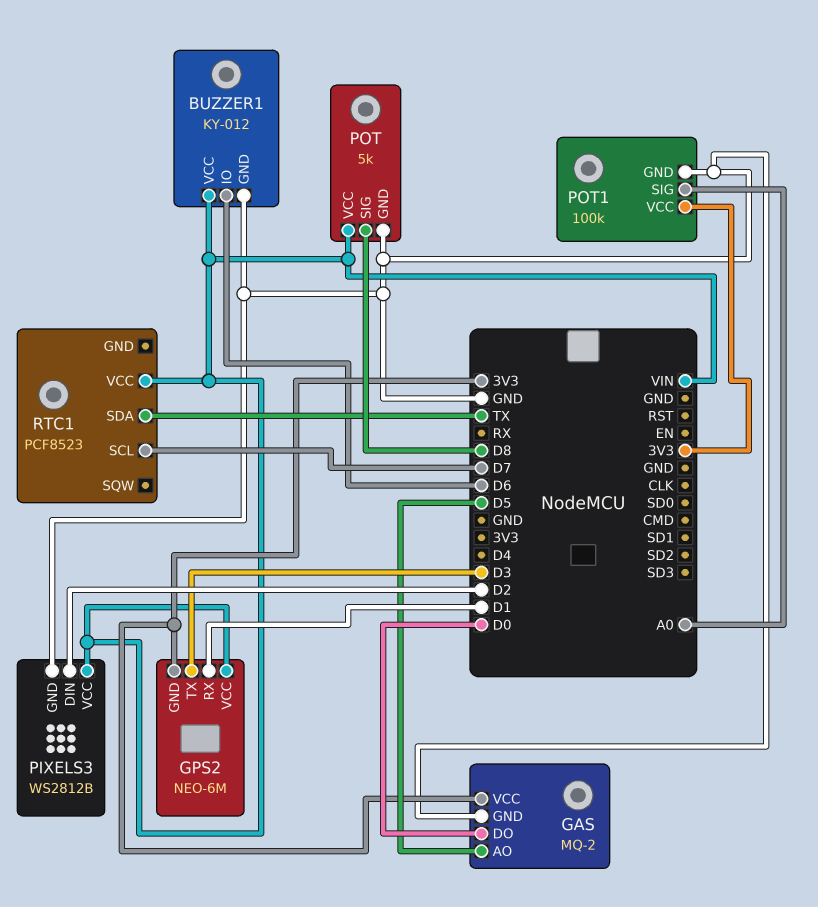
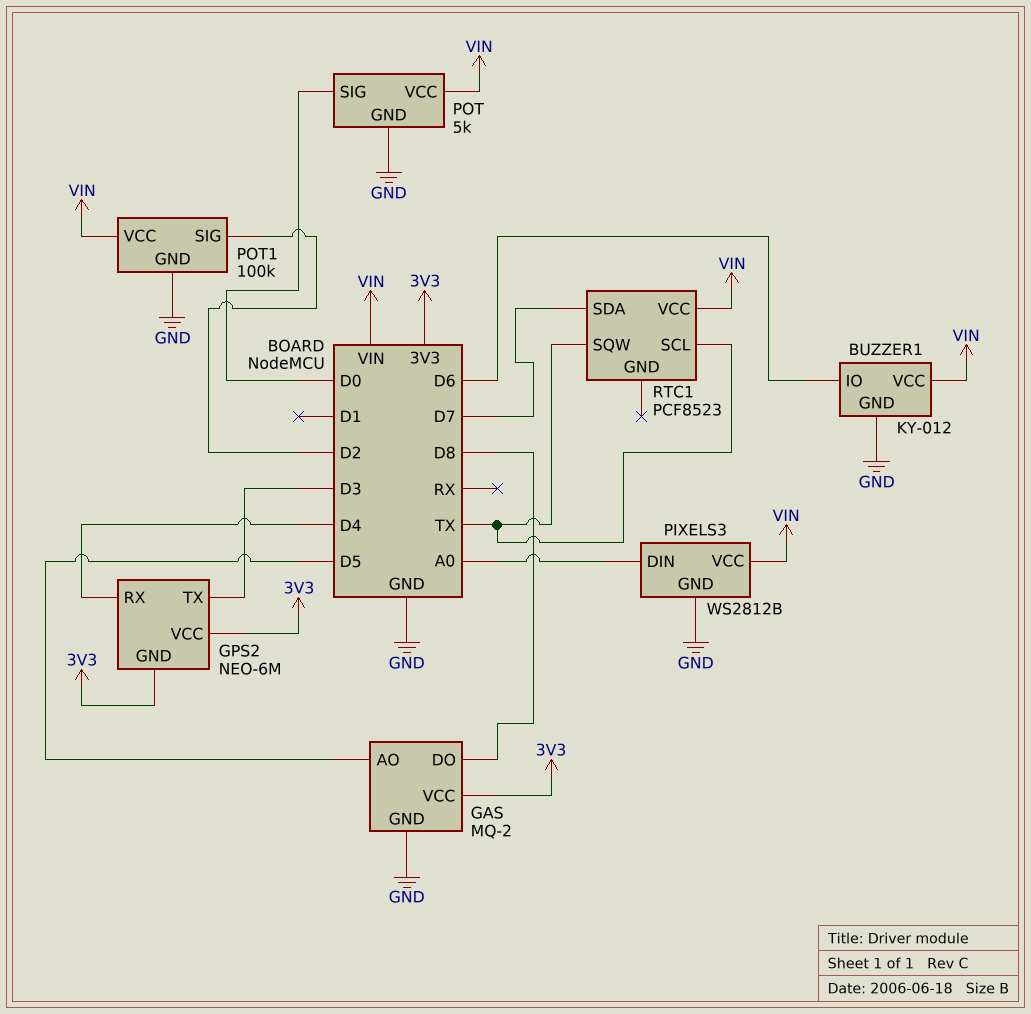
GAS pin DO: D0 -> D8
GPS2 pin RX: D1 -> D4
GPS2 pin VCC: VIN -> 3V3
PIXELS3 pin DIN: D2 -> A0
POT pin SIG: D8 -> D0
POT1 pin SIG: A0 -> D2
POT1 pin VCC: 3V3 -> VIN
RTC1 pin SCL: D7 -> TX
RTC1 pin SDA: TX -> D7
RTC1 pin SQW: none -> TX

